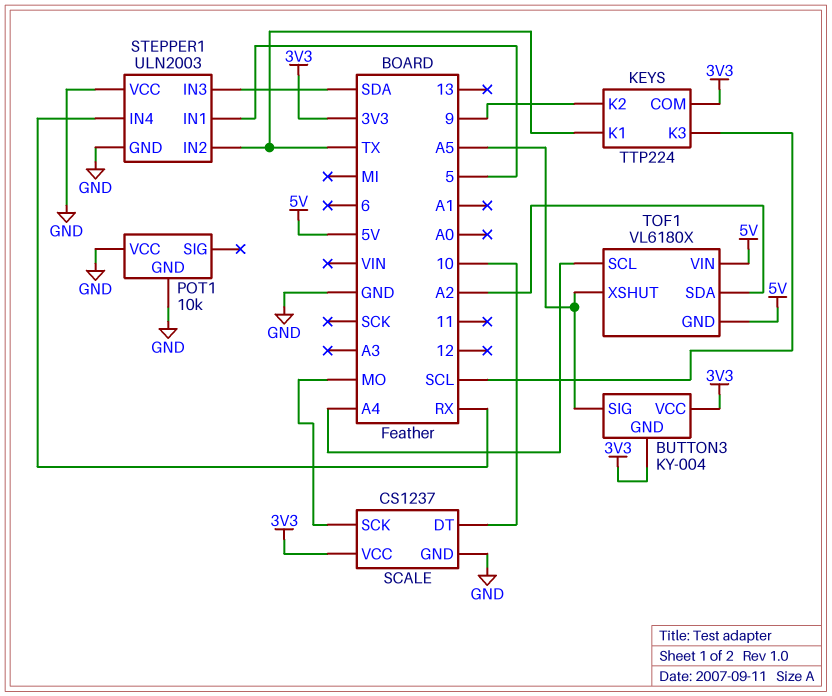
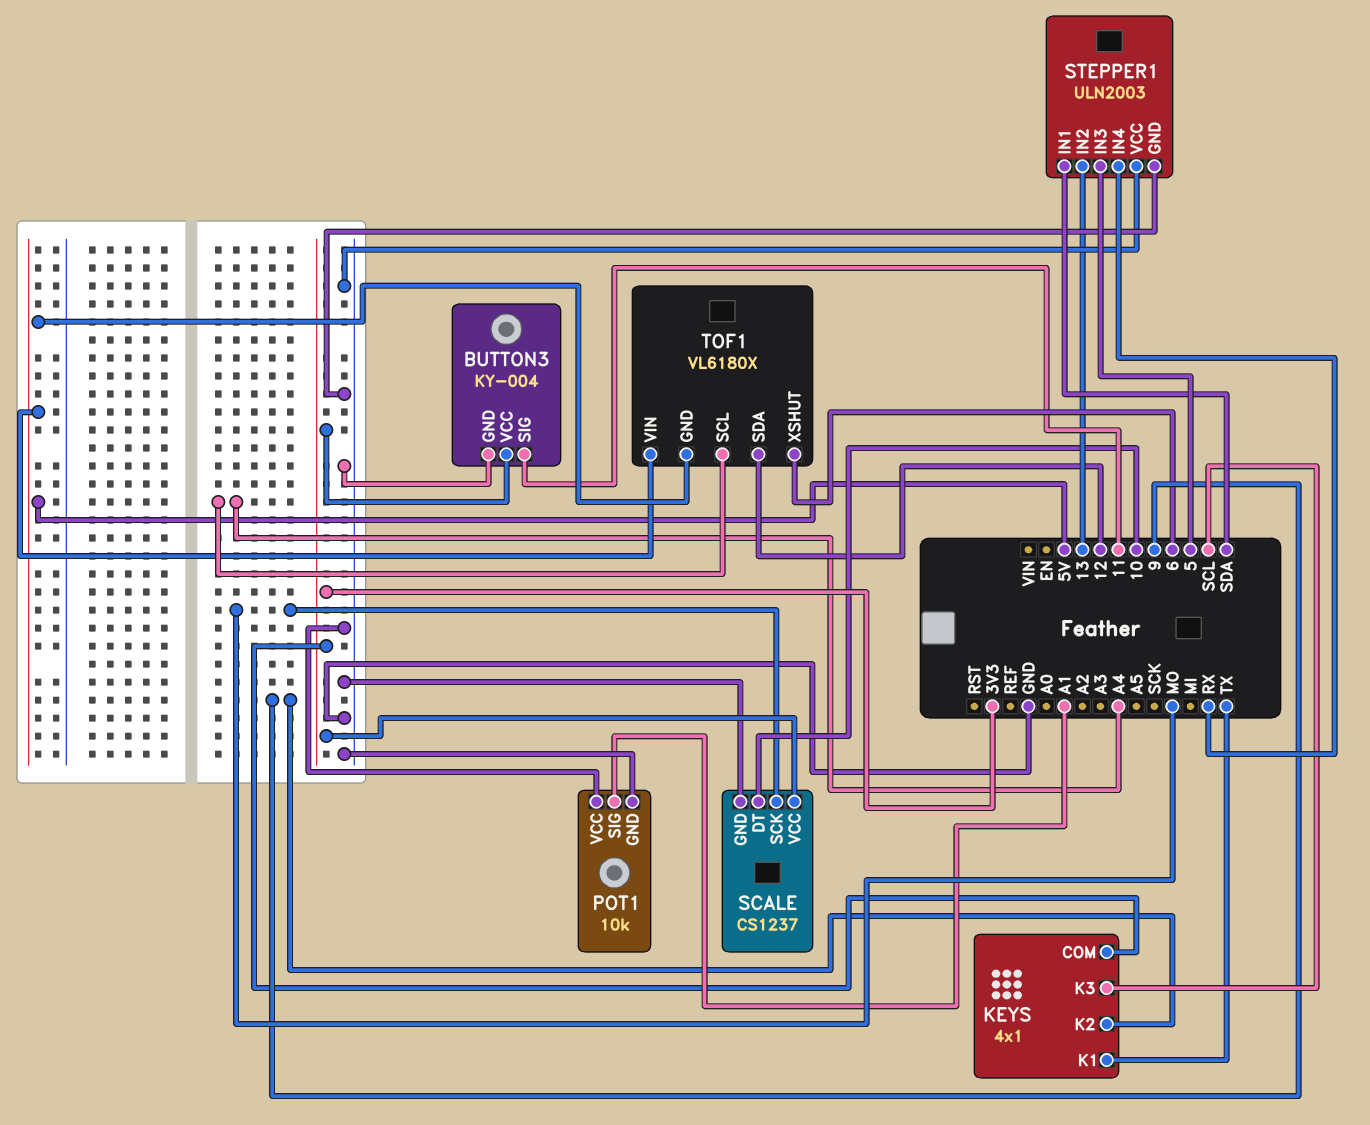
BUTTON3 pin GND: 3V3 -> GND
BUTTON3 pin SIG: A5 -> 11
KEYS: TTP224 -> 4x1
POT1 pin SIG: none -> A1
STEPPER1 pin IN1: 5 -> SDA
STEPPER1 pin IN2: TX -> 13
STEPPER1 pin IN3: SDA -> 5
TOF1 pin SDA: A2 -> 12
TOF1 pin XSHUT: A5 -> 6

